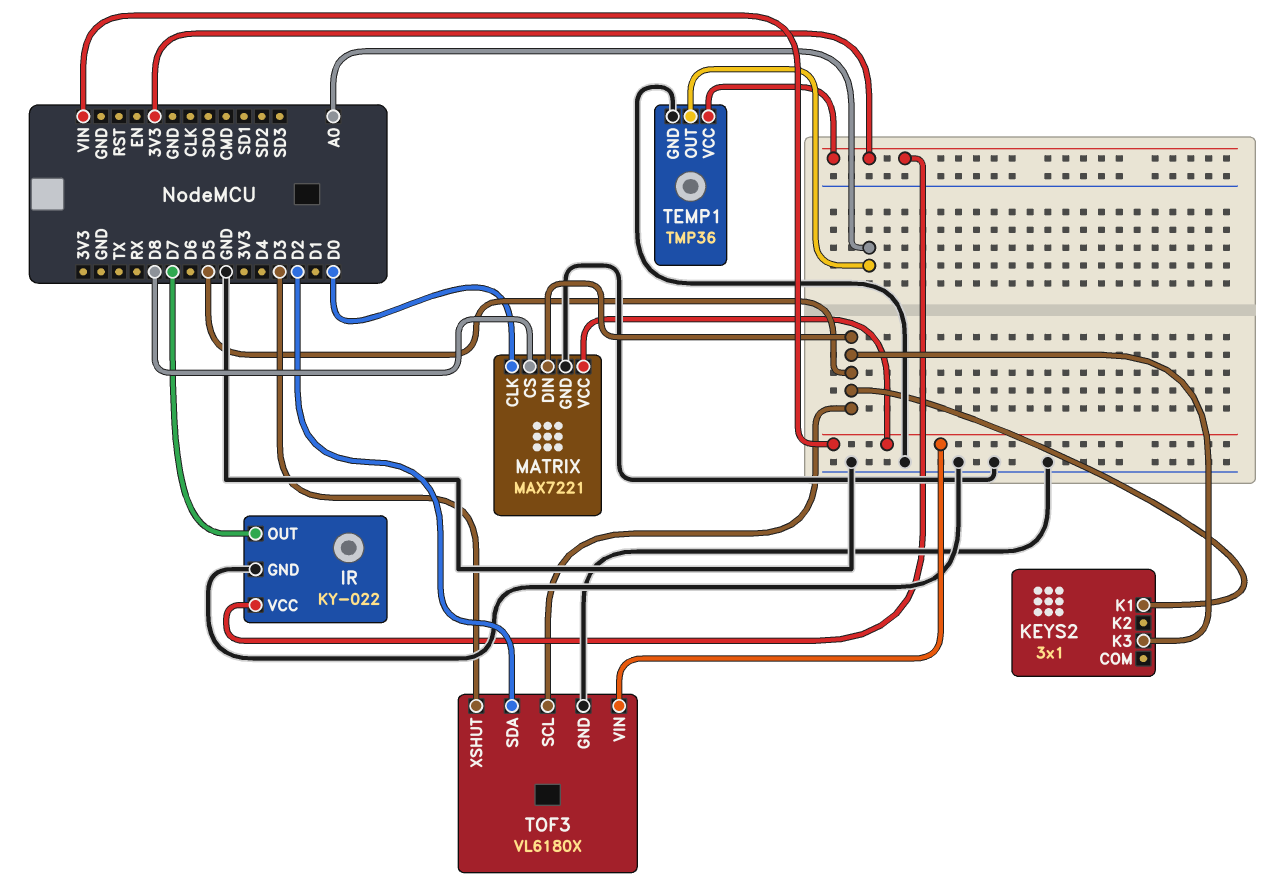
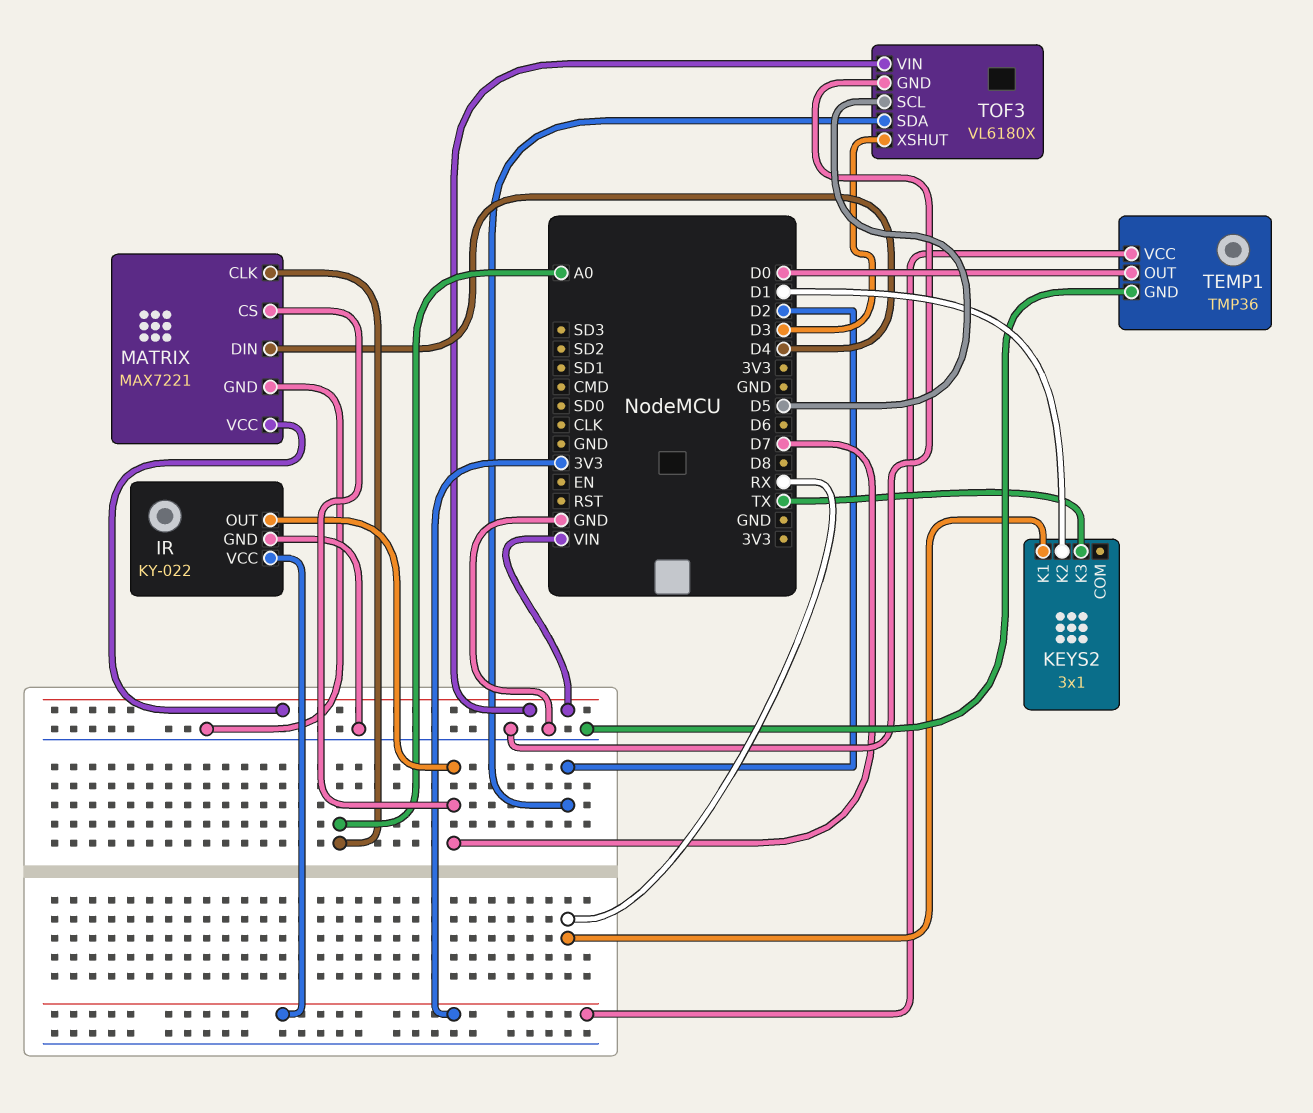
KEYS2 pin K1: D5 -> RX
KEYS2 pin K2: none -> D1
KEYS2 pin K3: D5 -> TX
MATRIX pin CLK: D0 -> A0
MATRIX pin CS: D8 -> D7
MATRIX pin DIN: D5 -> D4
TEMP1 pin OUT: A0 -> D0

